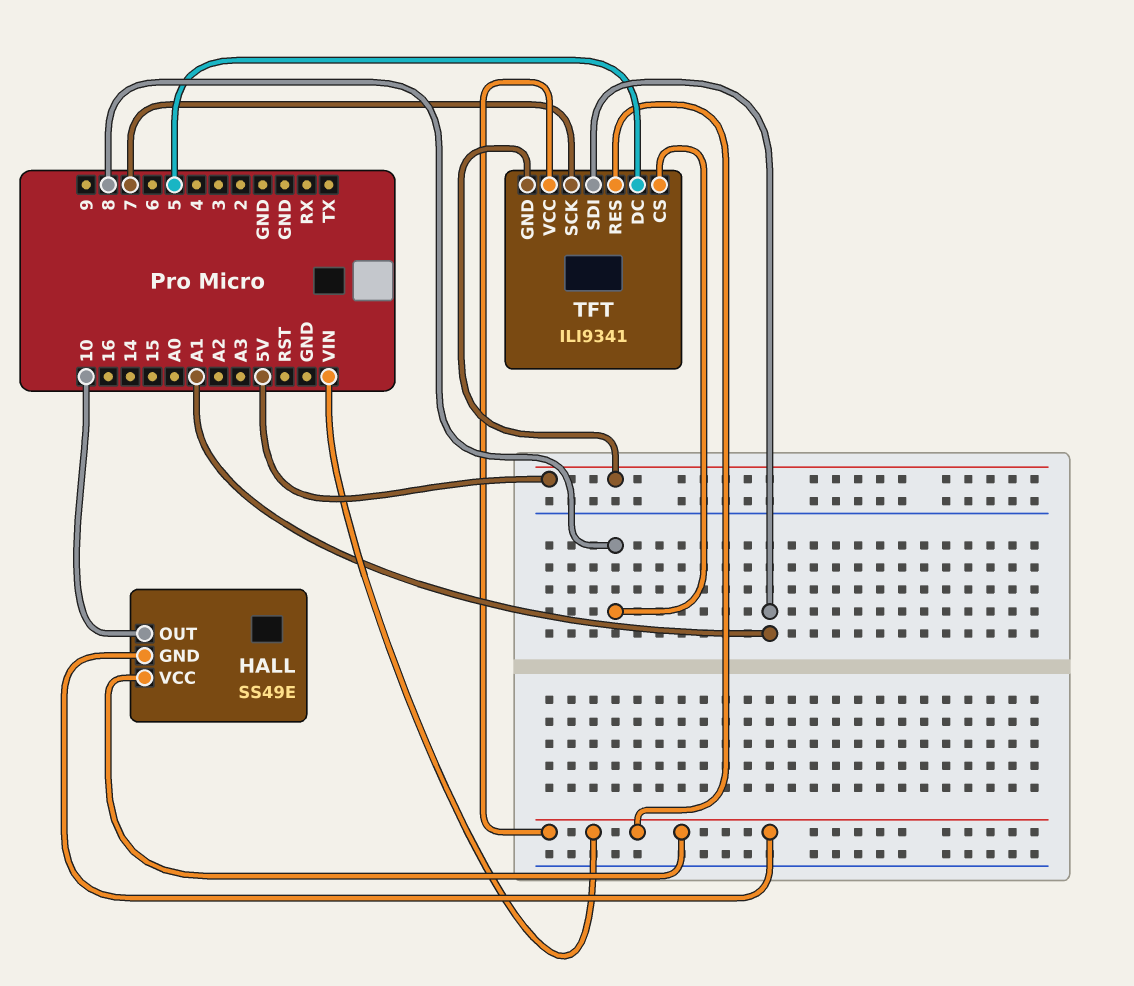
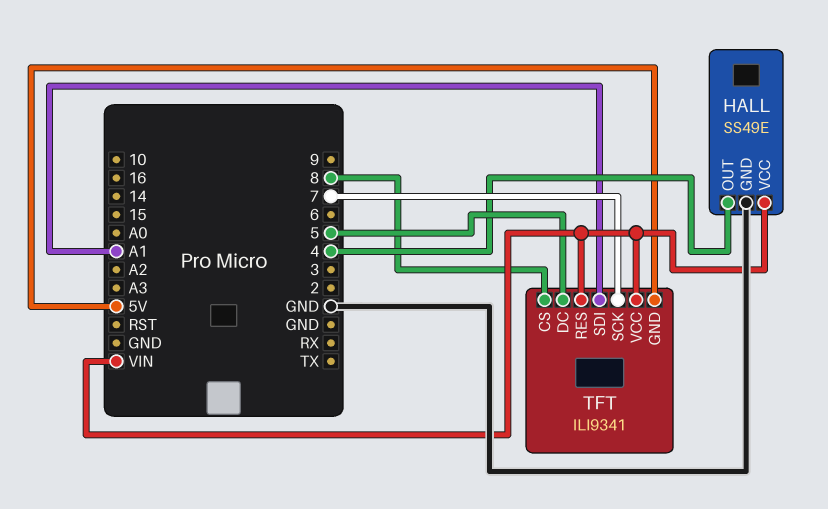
HALL pin GND: VIN -> GND
HALL pin OUT: 10 -> 4

